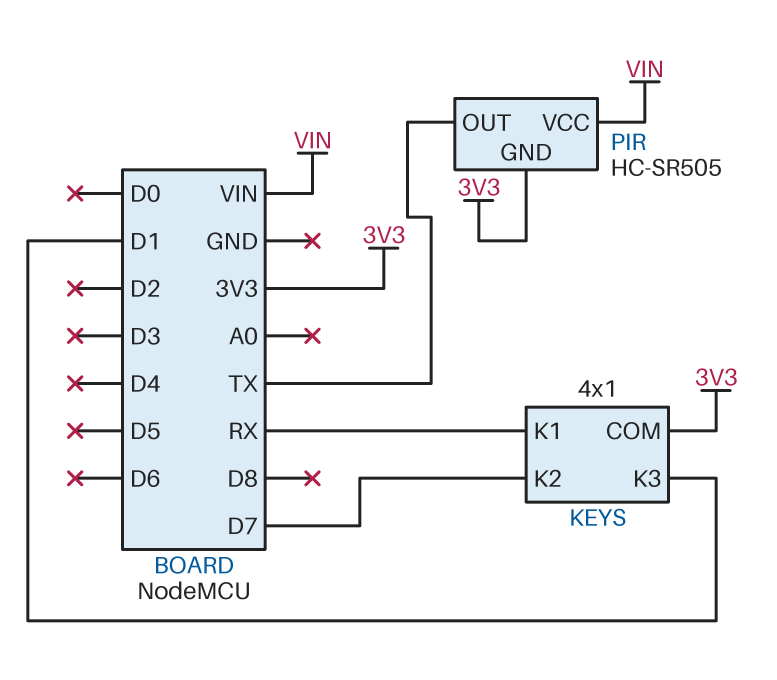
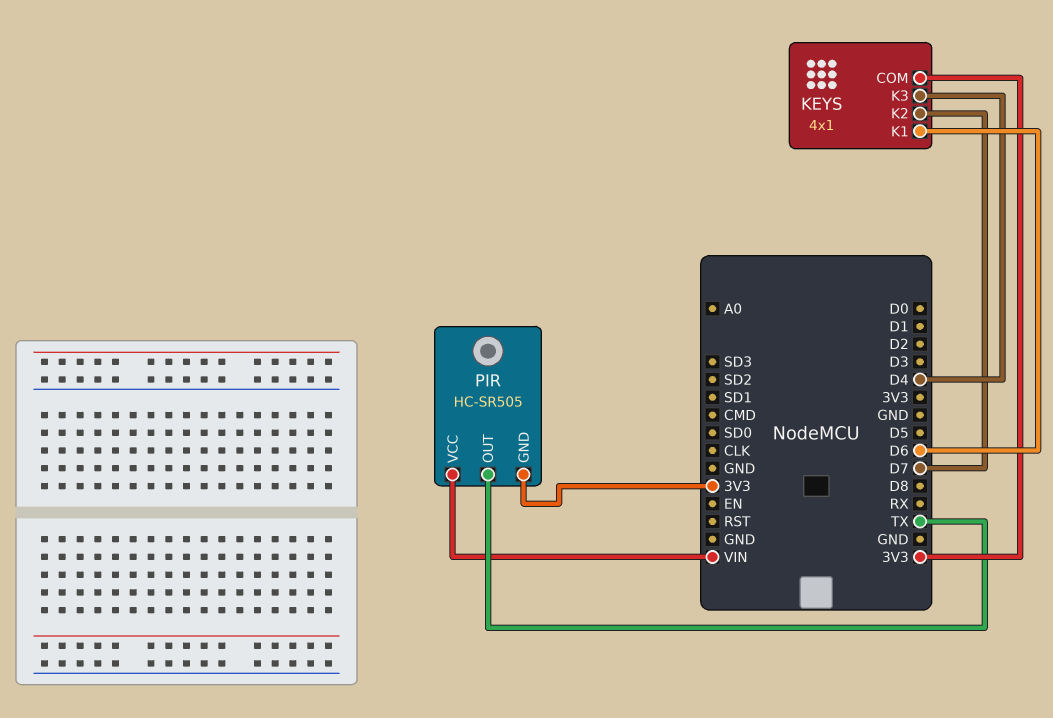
KEYS pin K1: RX -> D6
KEYS pin K3: D1 -> D4

